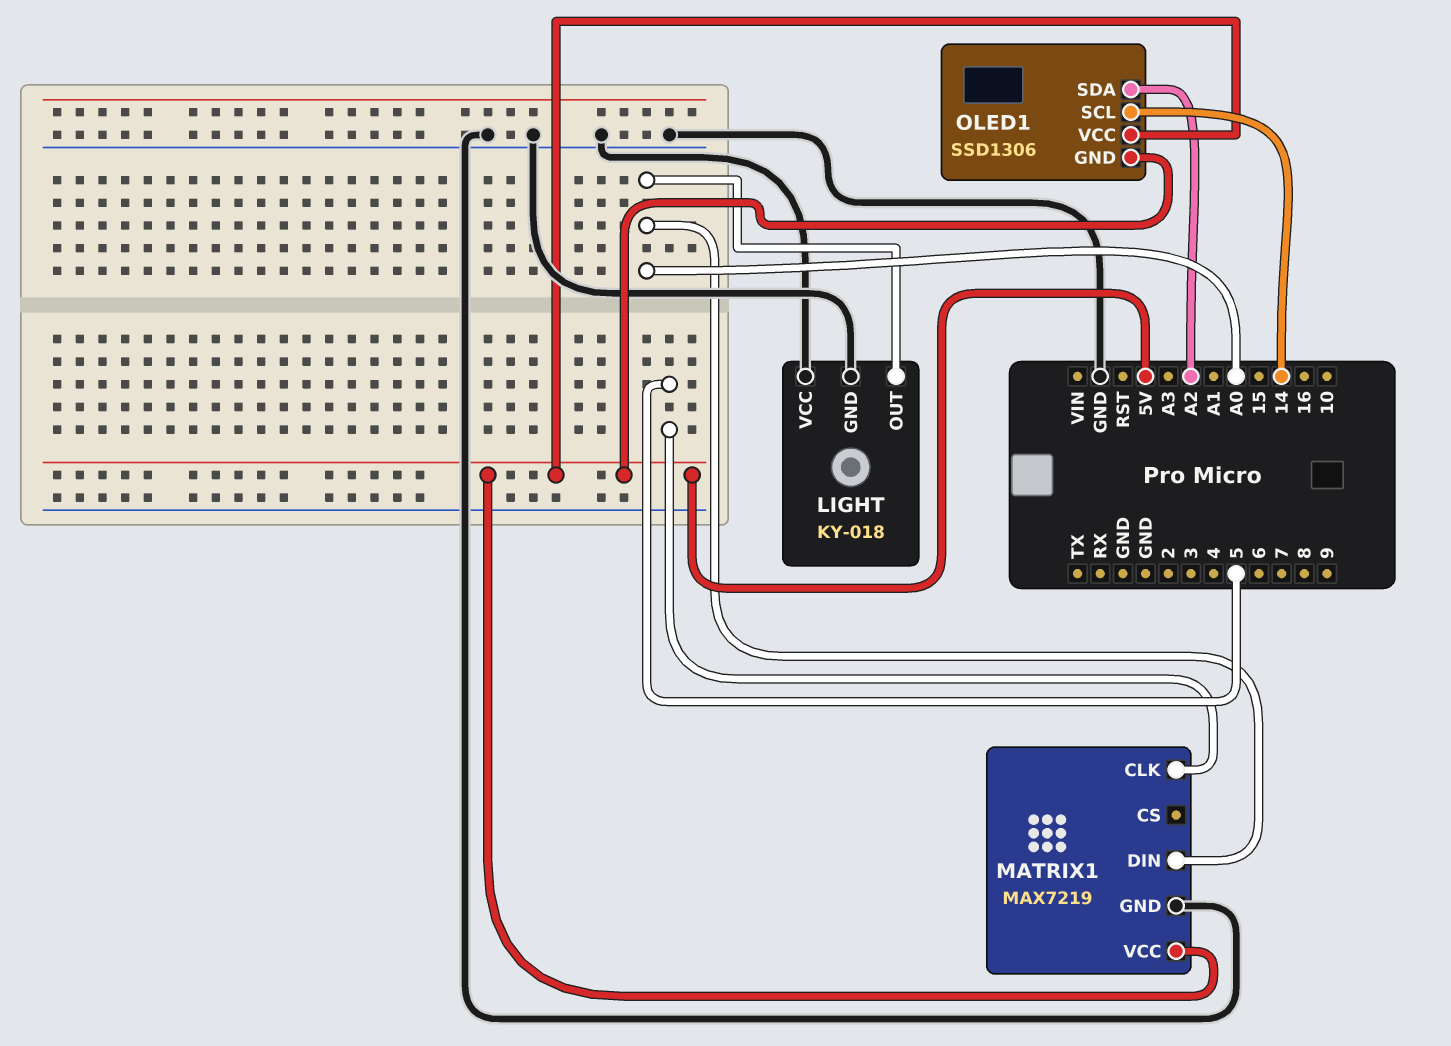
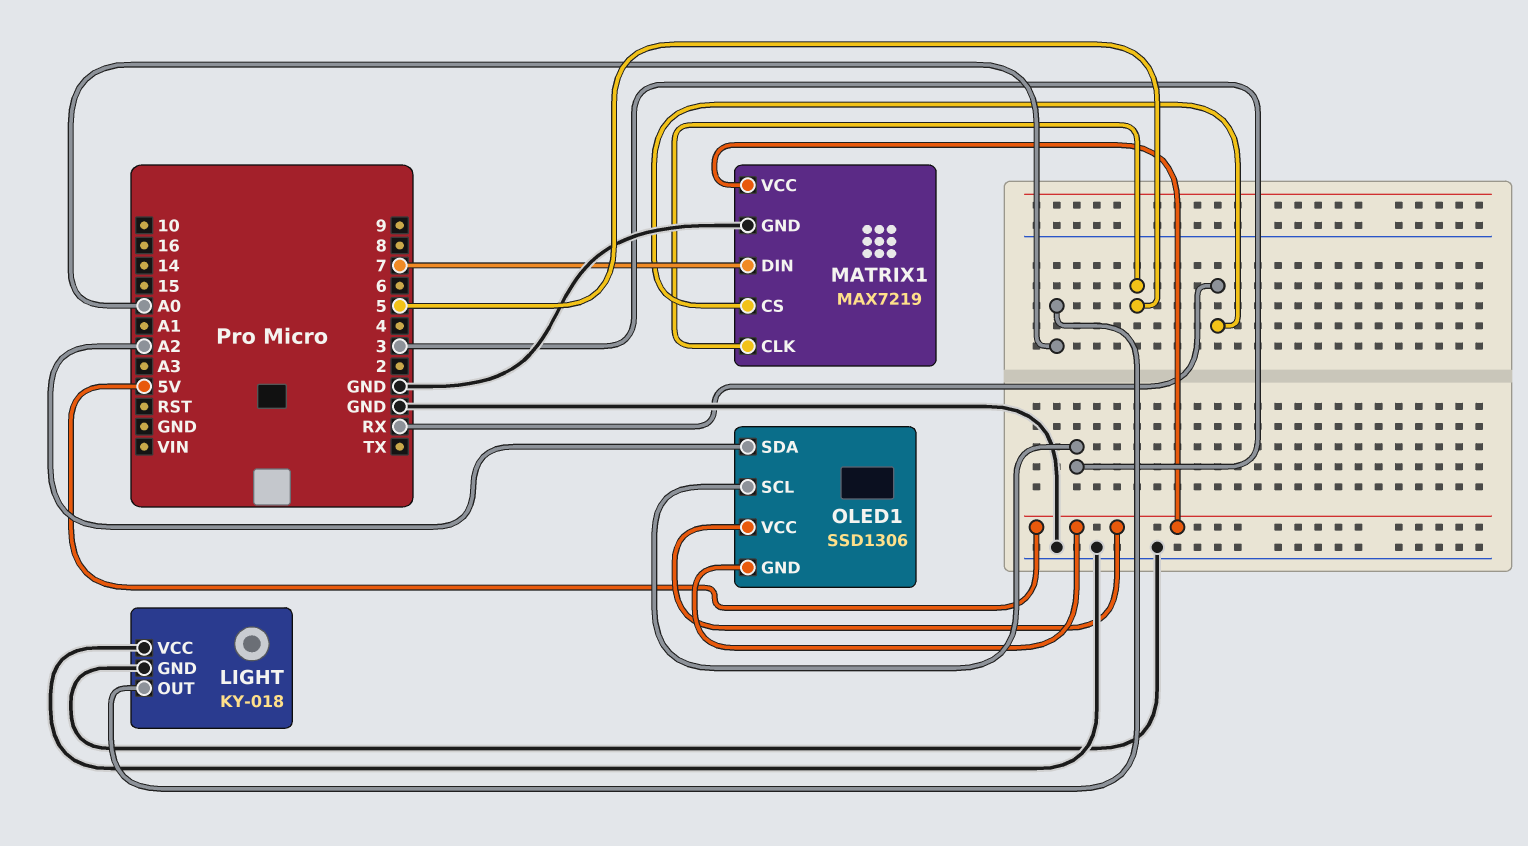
MATRIX1 pin CS: none -> RX
MATRIX1 pin DIN: A0 -> 7
OLED1 pin SCL: 14 -> 3

